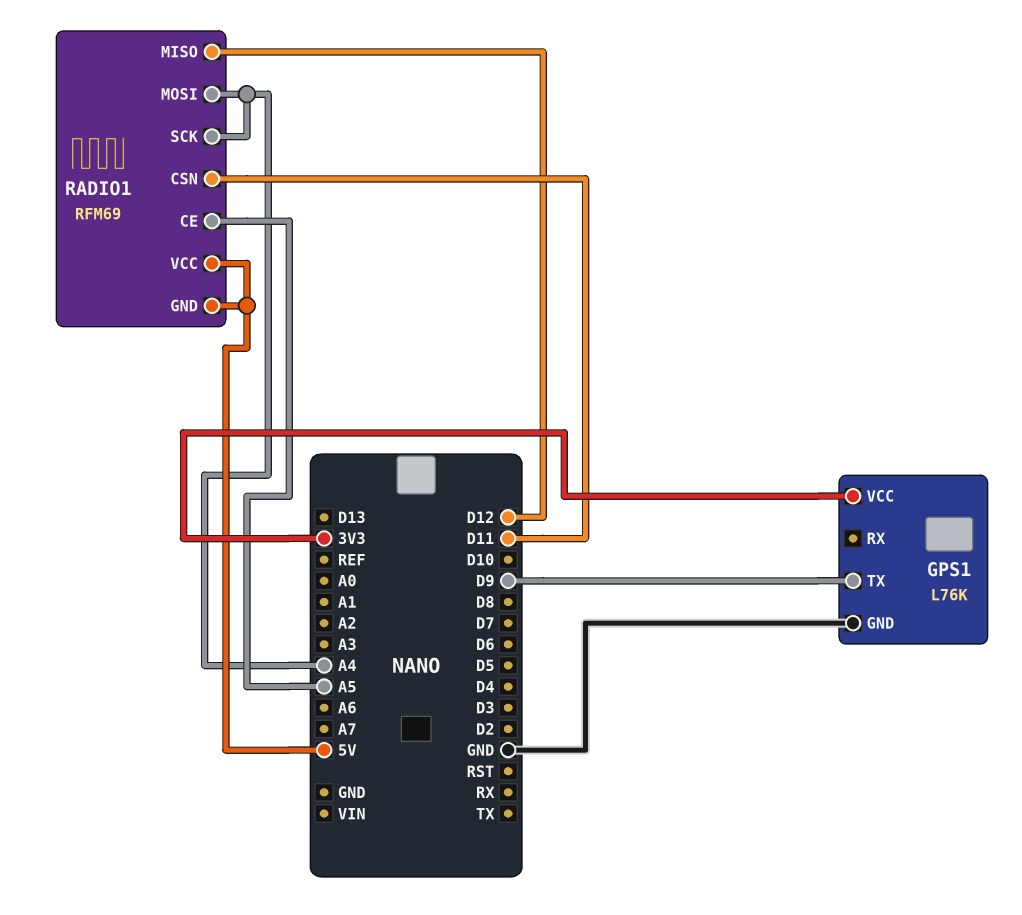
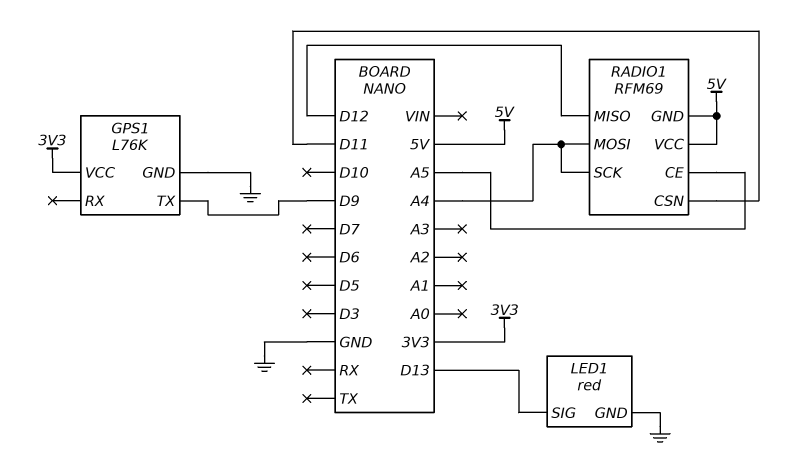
LED1: none -> red
LED1 pin GND: none -> GND
LED1 pin SIG: none -> D13

